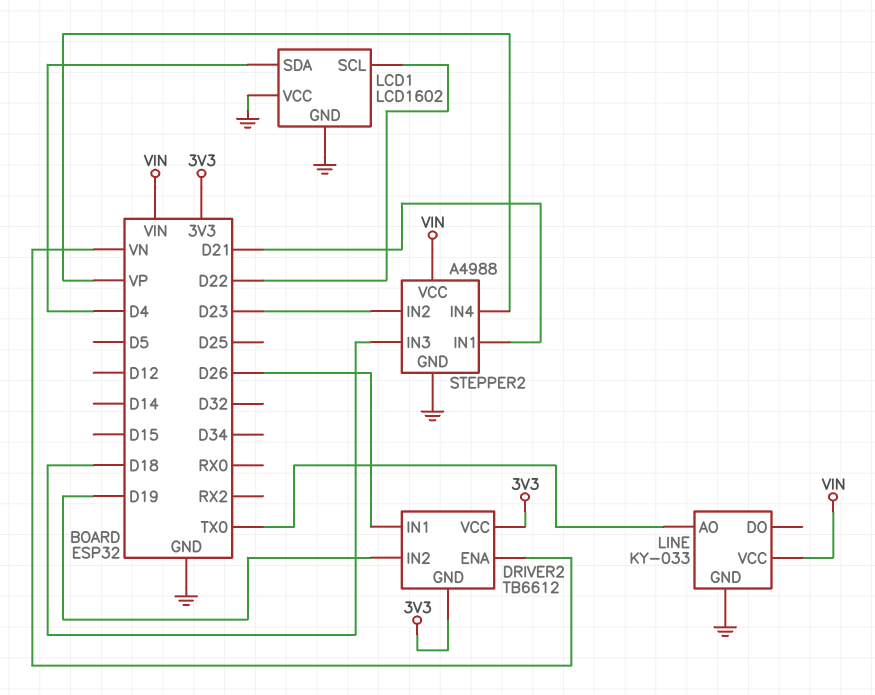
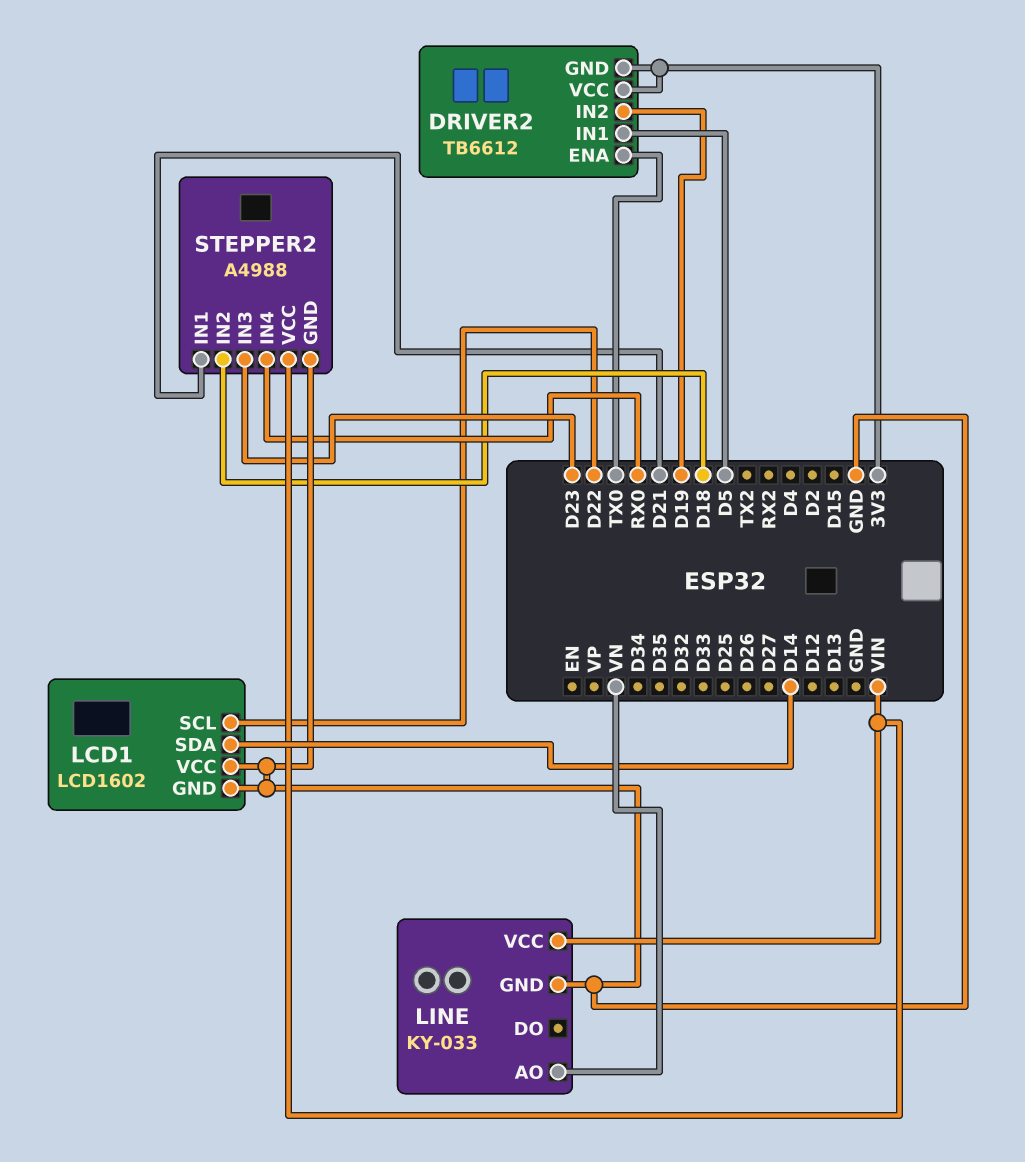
DRIVER2 pin ENA: VN -> TX0
DRIVER2 pin IN1: D26 -> D5
LCD1 pin SDA: D4 -> D14
LINE pin AO: TX0 -> VN
STEPPER2 pin IN2: D23 -> D18
STEPPER2 pin IN3: D18 -> D23
STEPPER2 pin IN4: VP -> RX0

